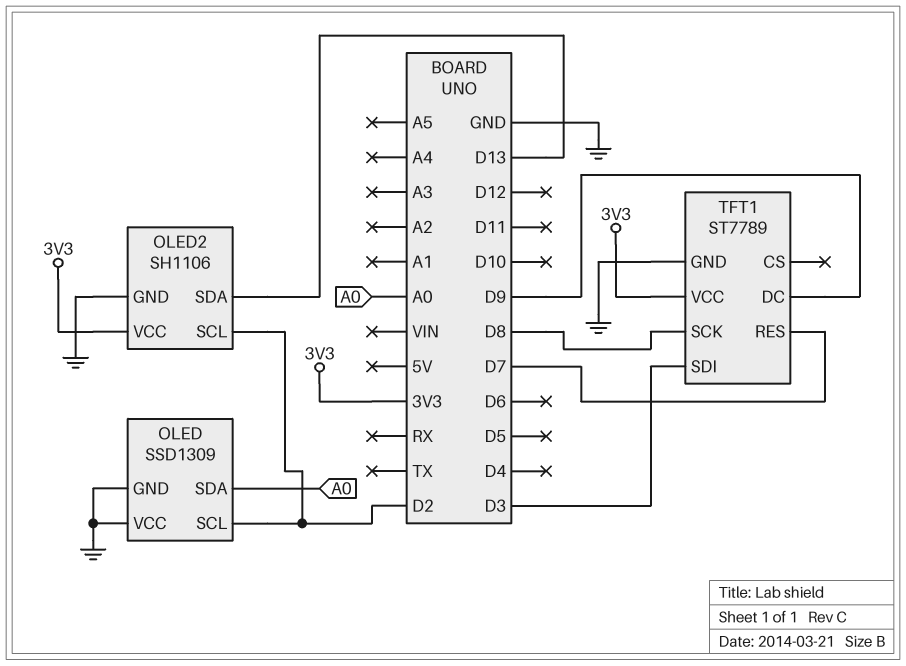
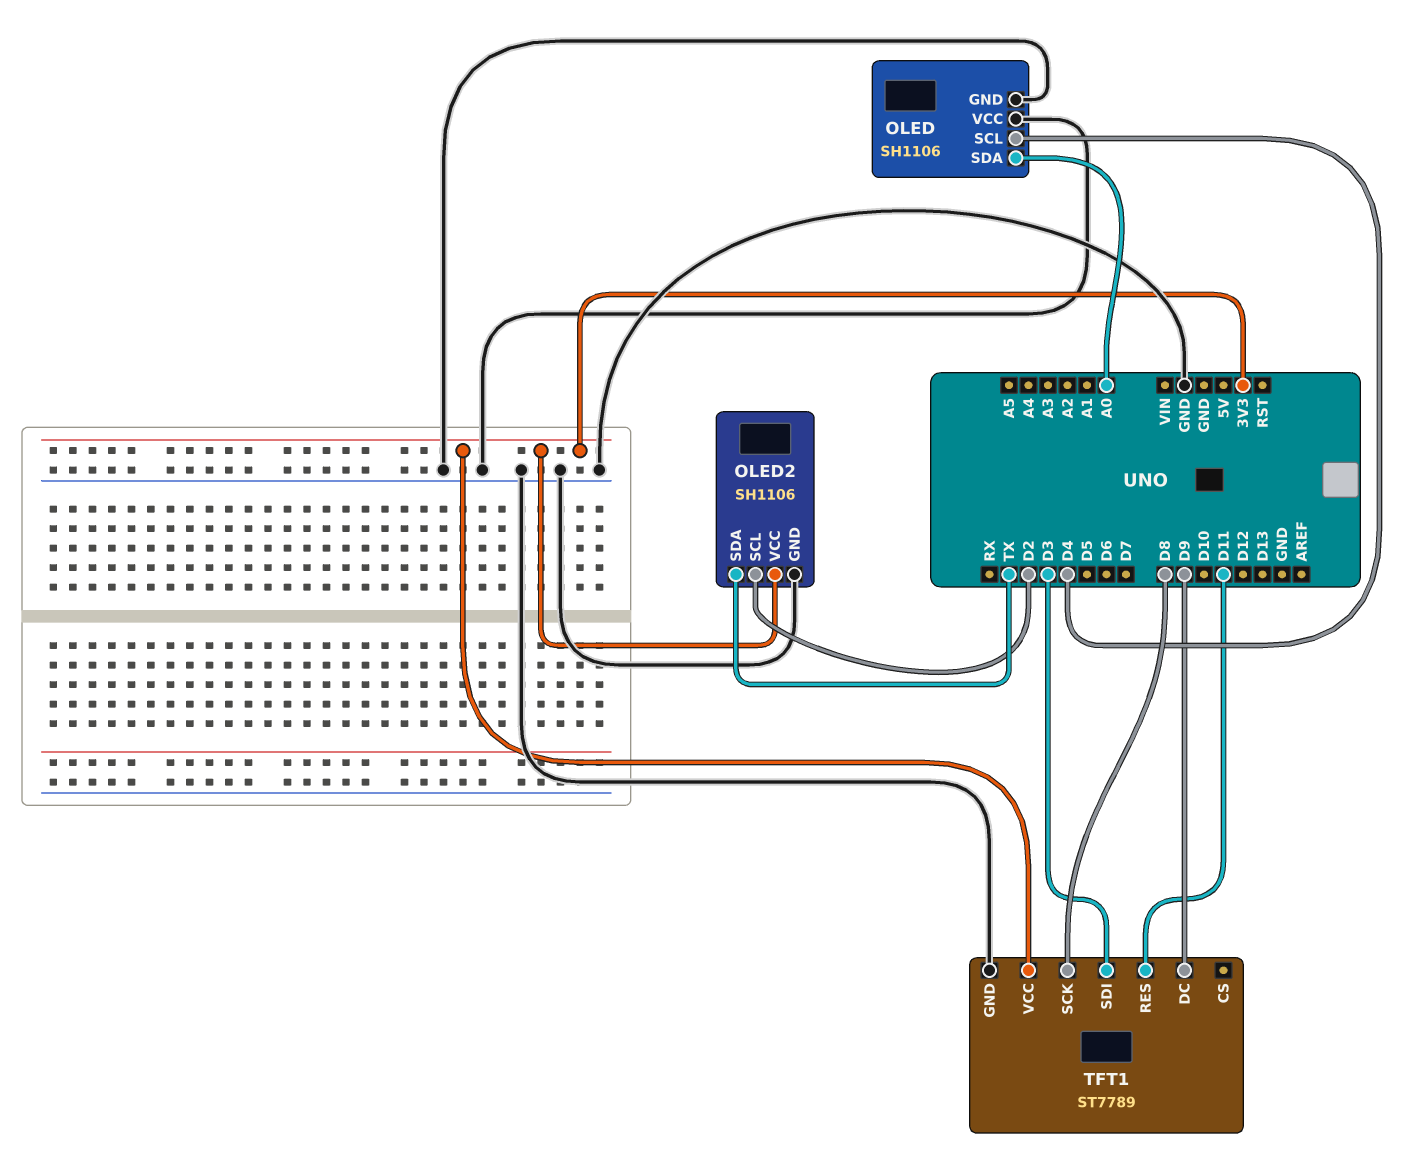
OLED: SSD1309 -> SH1106
OLED pin SCL: D2 -> D4
OLED2 pin SDA: D13 -> TX
TFT1 pin RES: D7 -> D11

